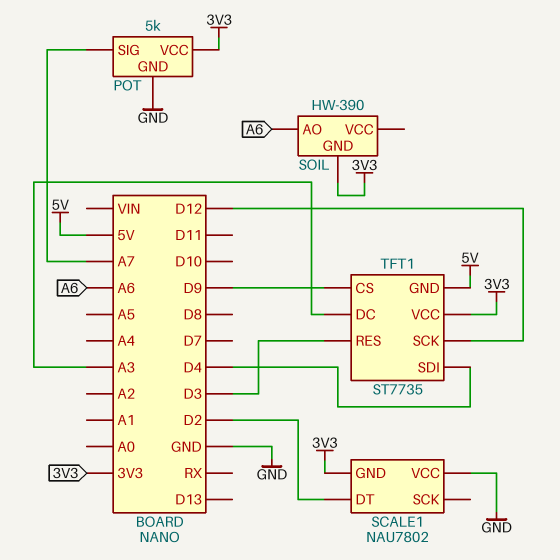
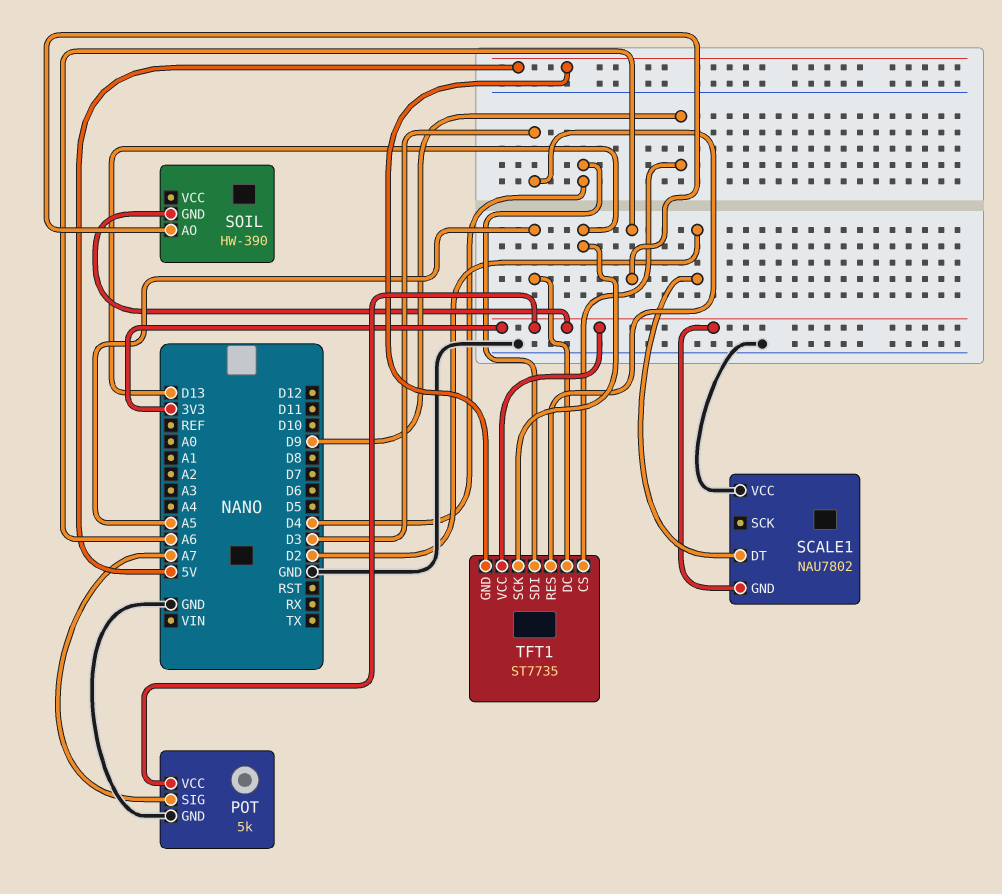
TFT1 pin DC: A3 -> A5
TFT1 pin SCK: D12 -> D13

